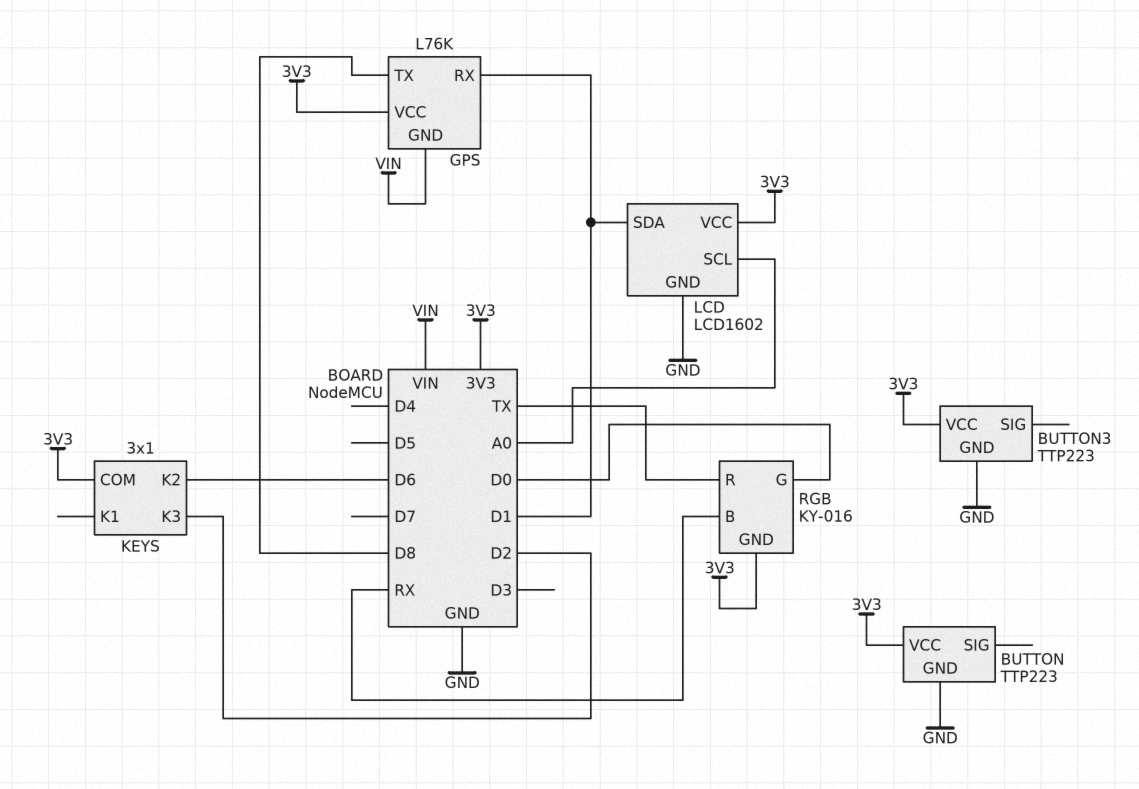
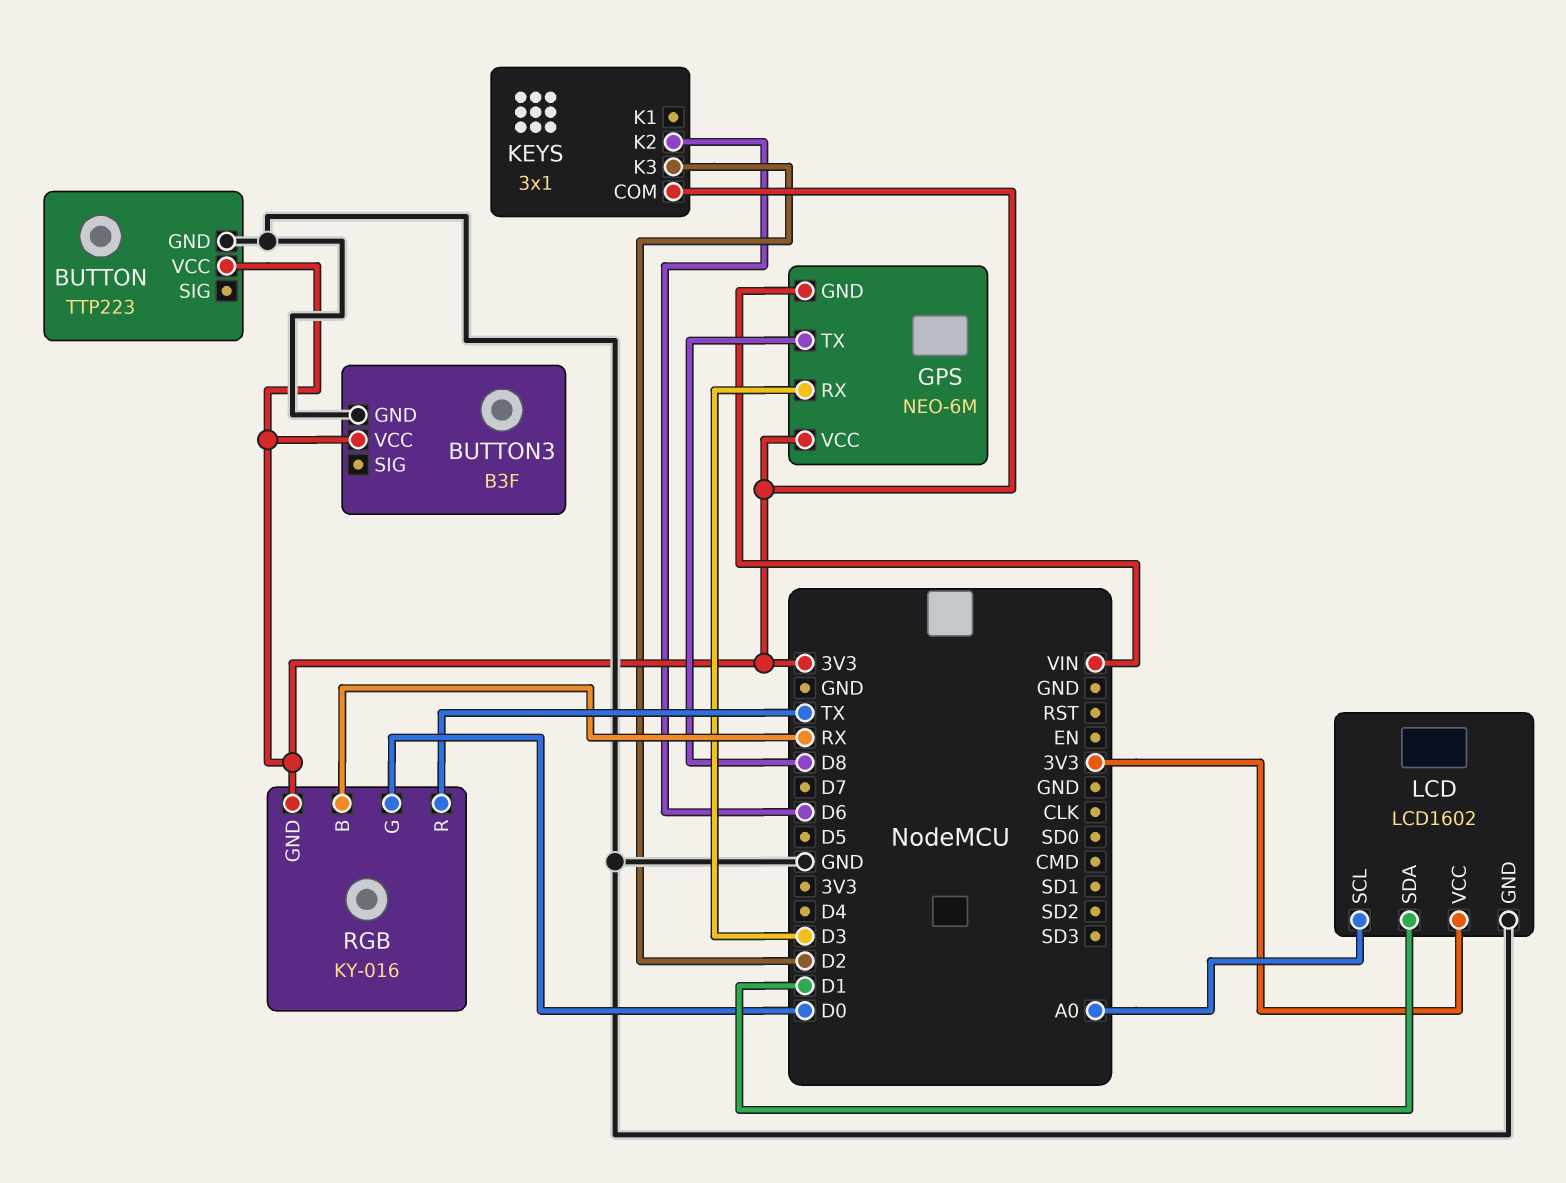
BUTTON3: TTP223 -> B3F
GPS: L76K -> NEO-6M
GPS pin RX: D1 -> D3

